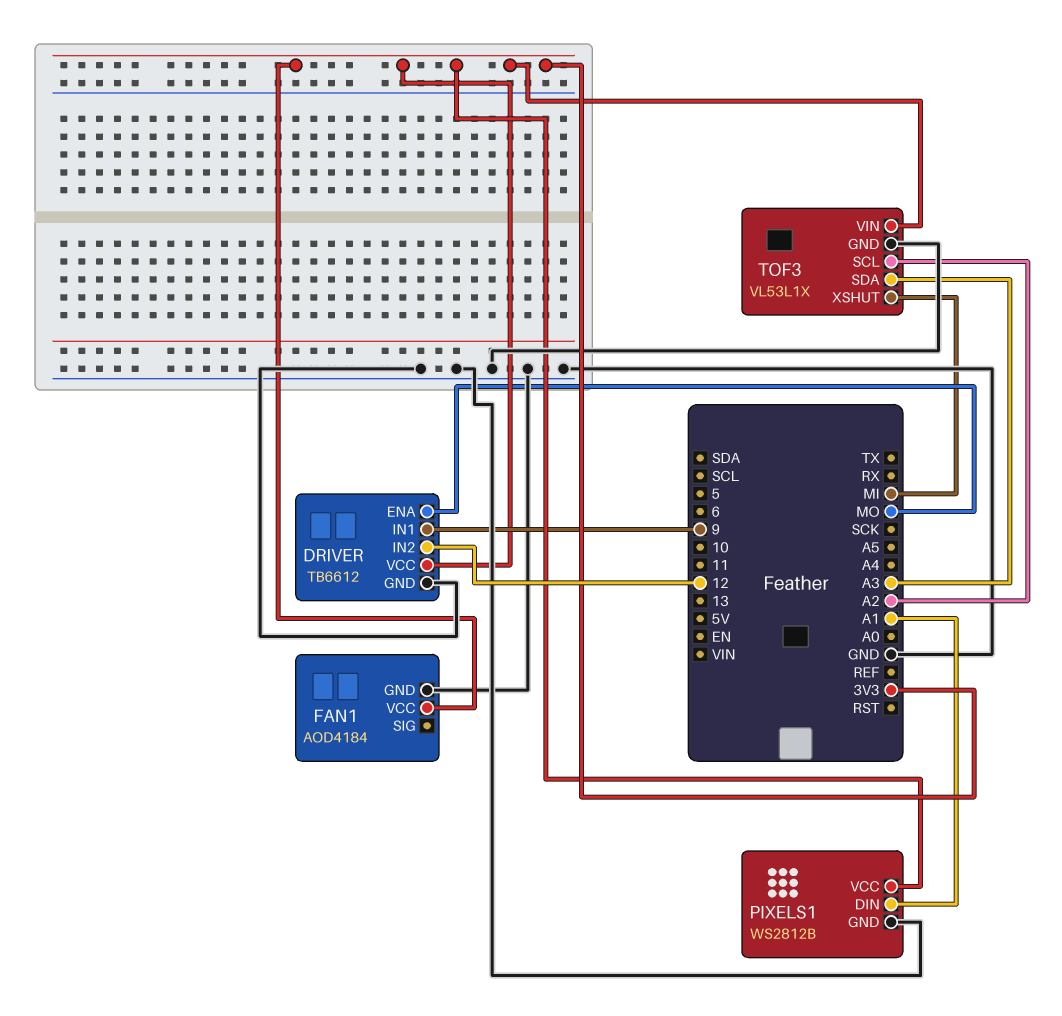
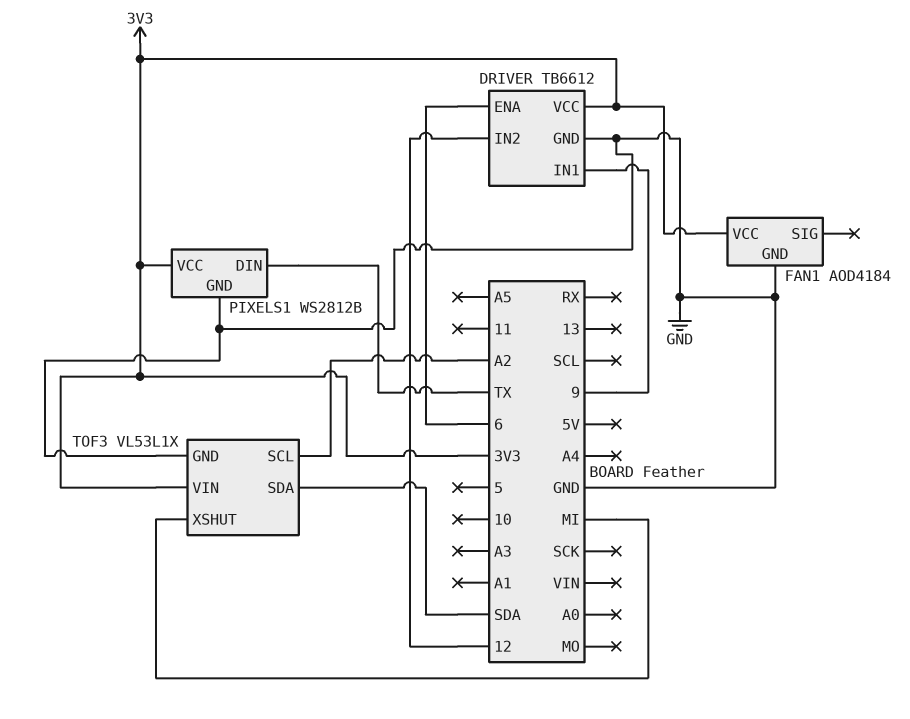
DRIVER pin ENA: MO -> 6
PIXELS1 pin DIN: A1 -> TX
TOF3 pin SDA: A3 -> SDA

